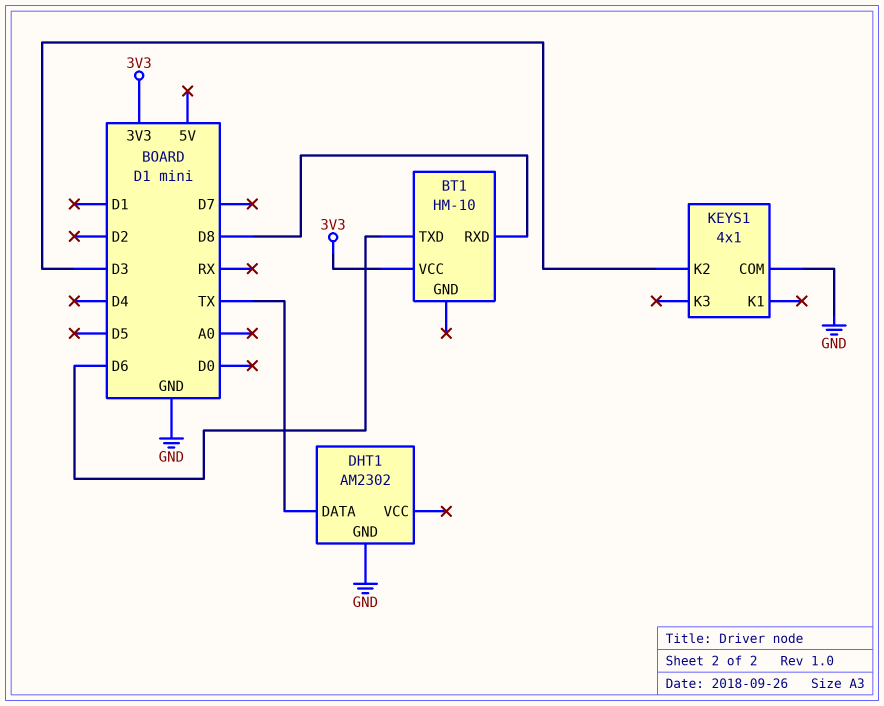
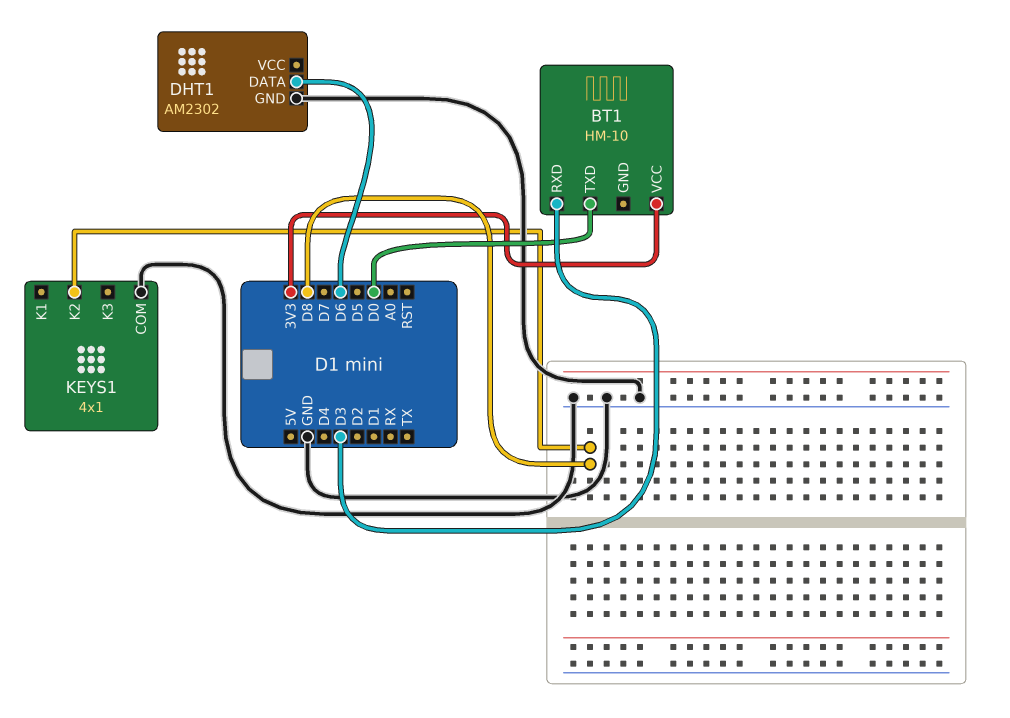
BT1 pin RXD: D8 -> D3
BT1 pin TXD: D6 -> D0
DHT1 pin DATA: TX -> D6
KEYS1 pin K2: D3 -> D8

